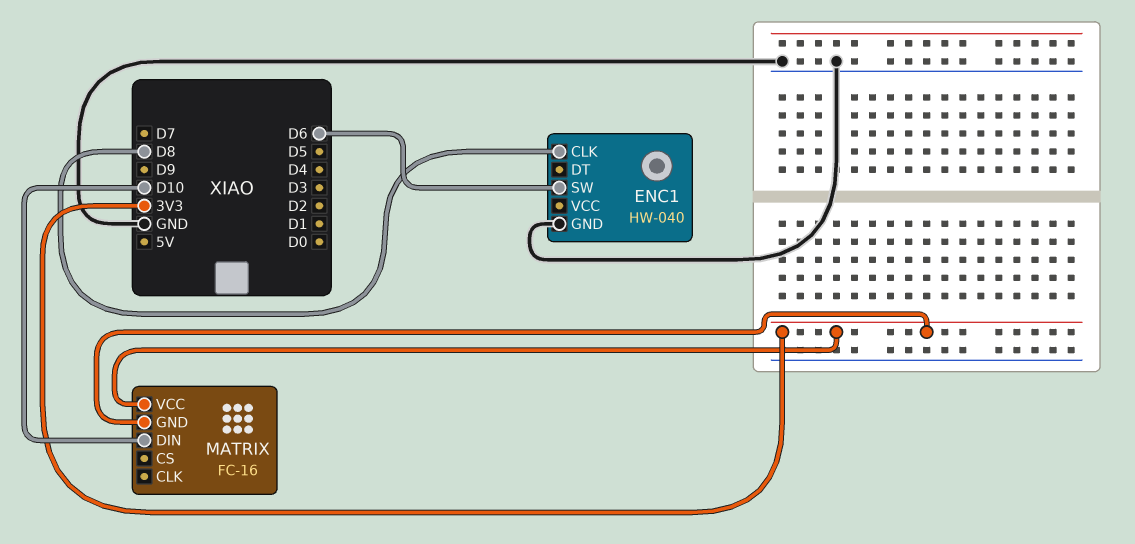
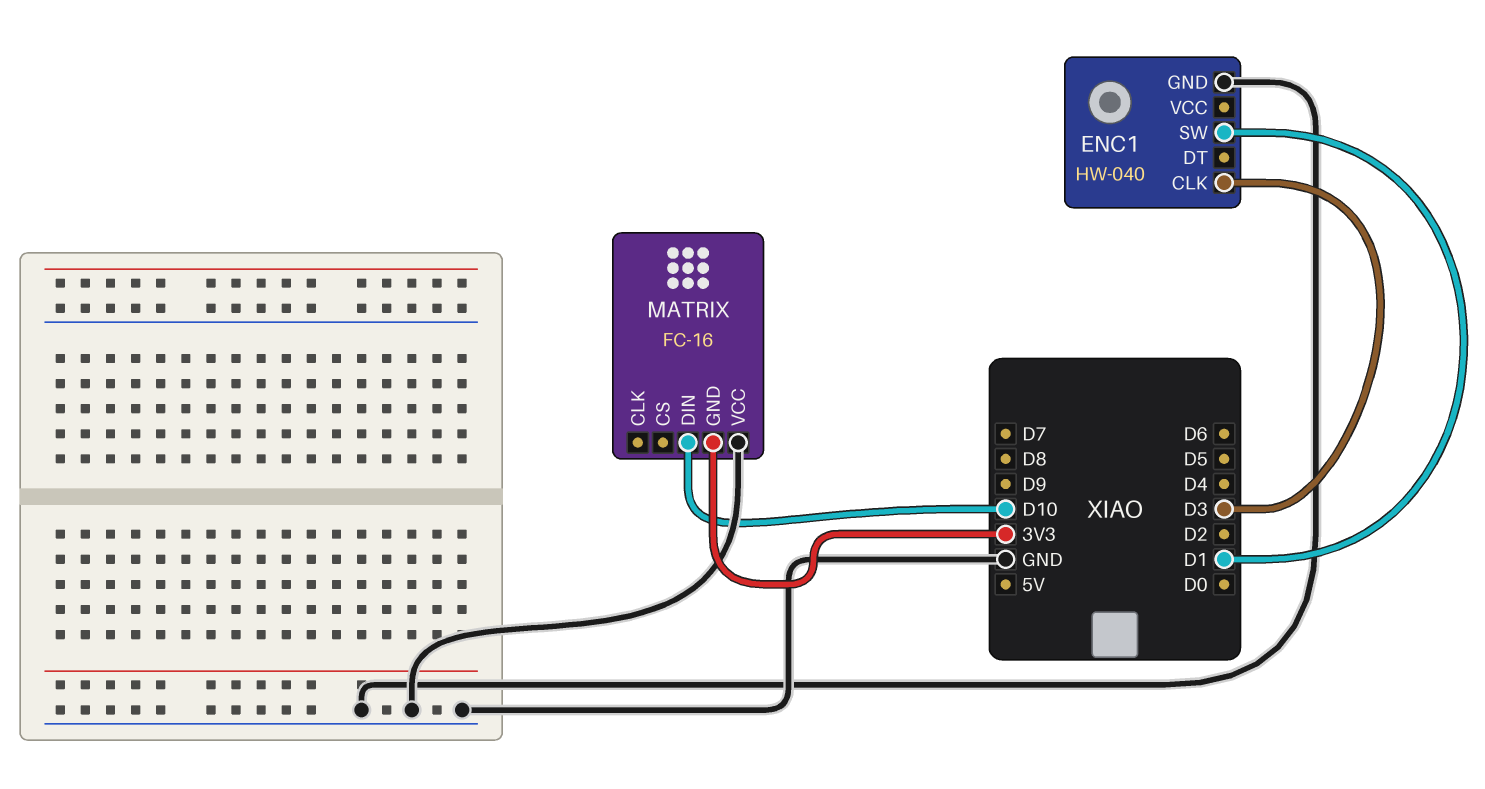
ENC1 pin CLK: D8 -> D3
ENC1 pin SW: D6 -> D1
MATRIX pin VCC: 3V3 -> GND

